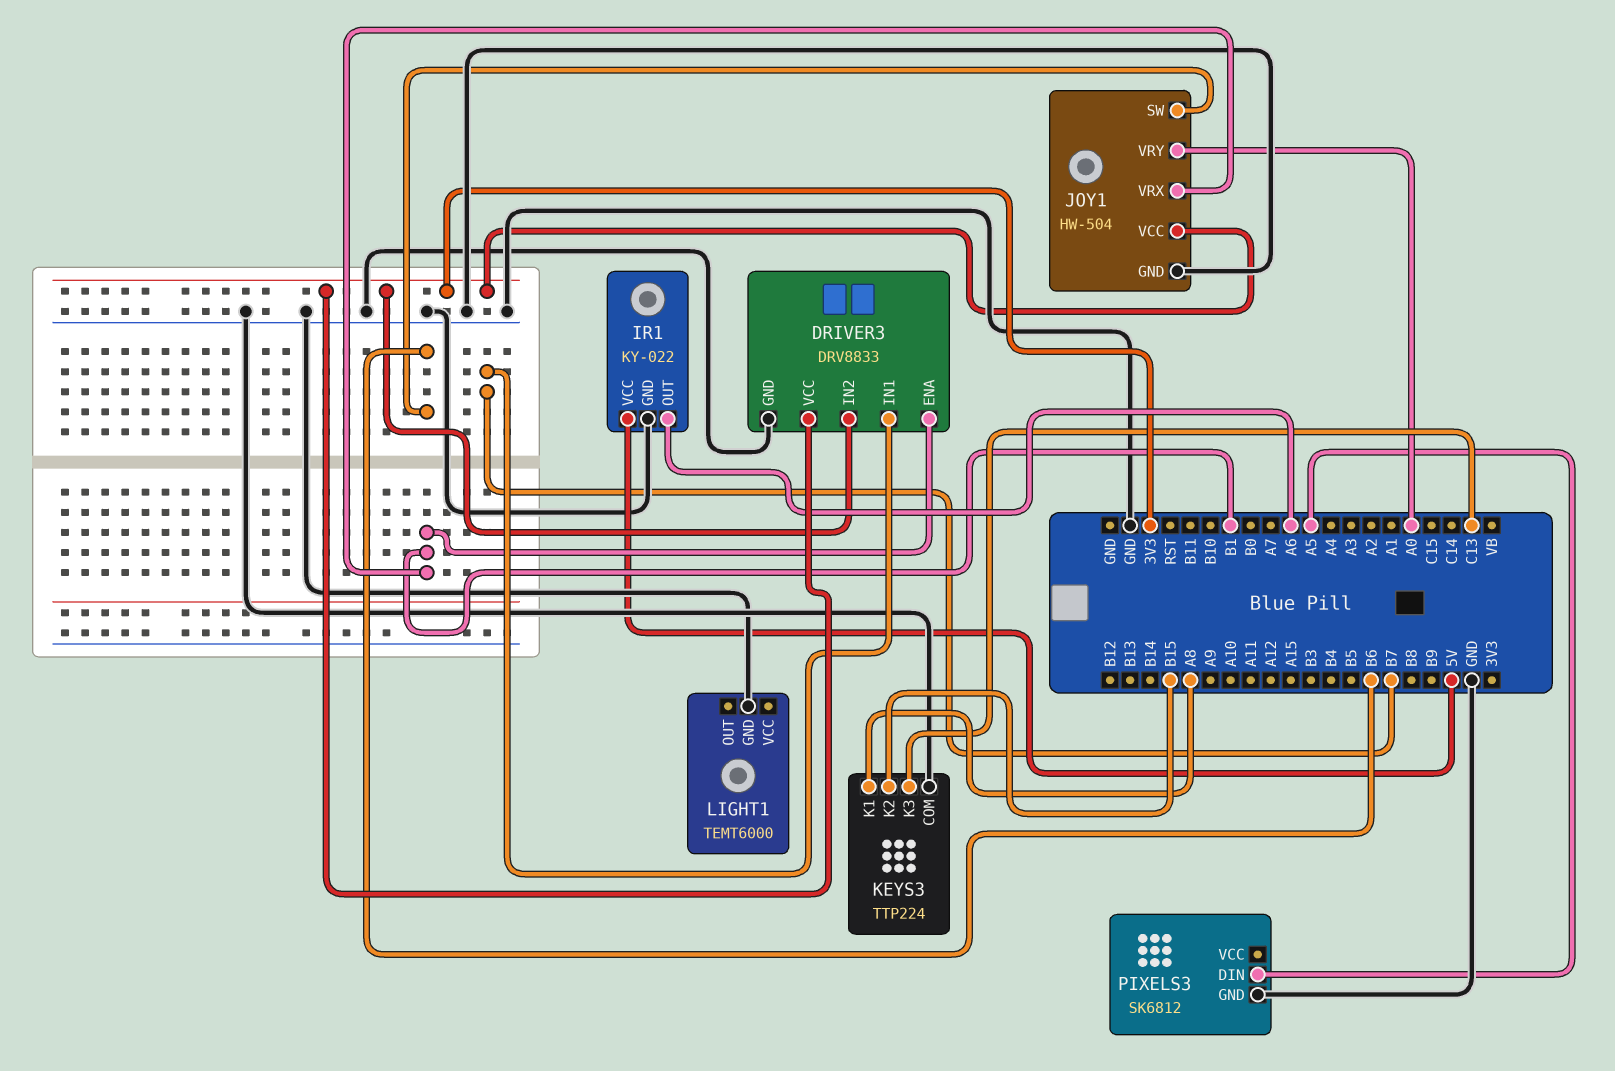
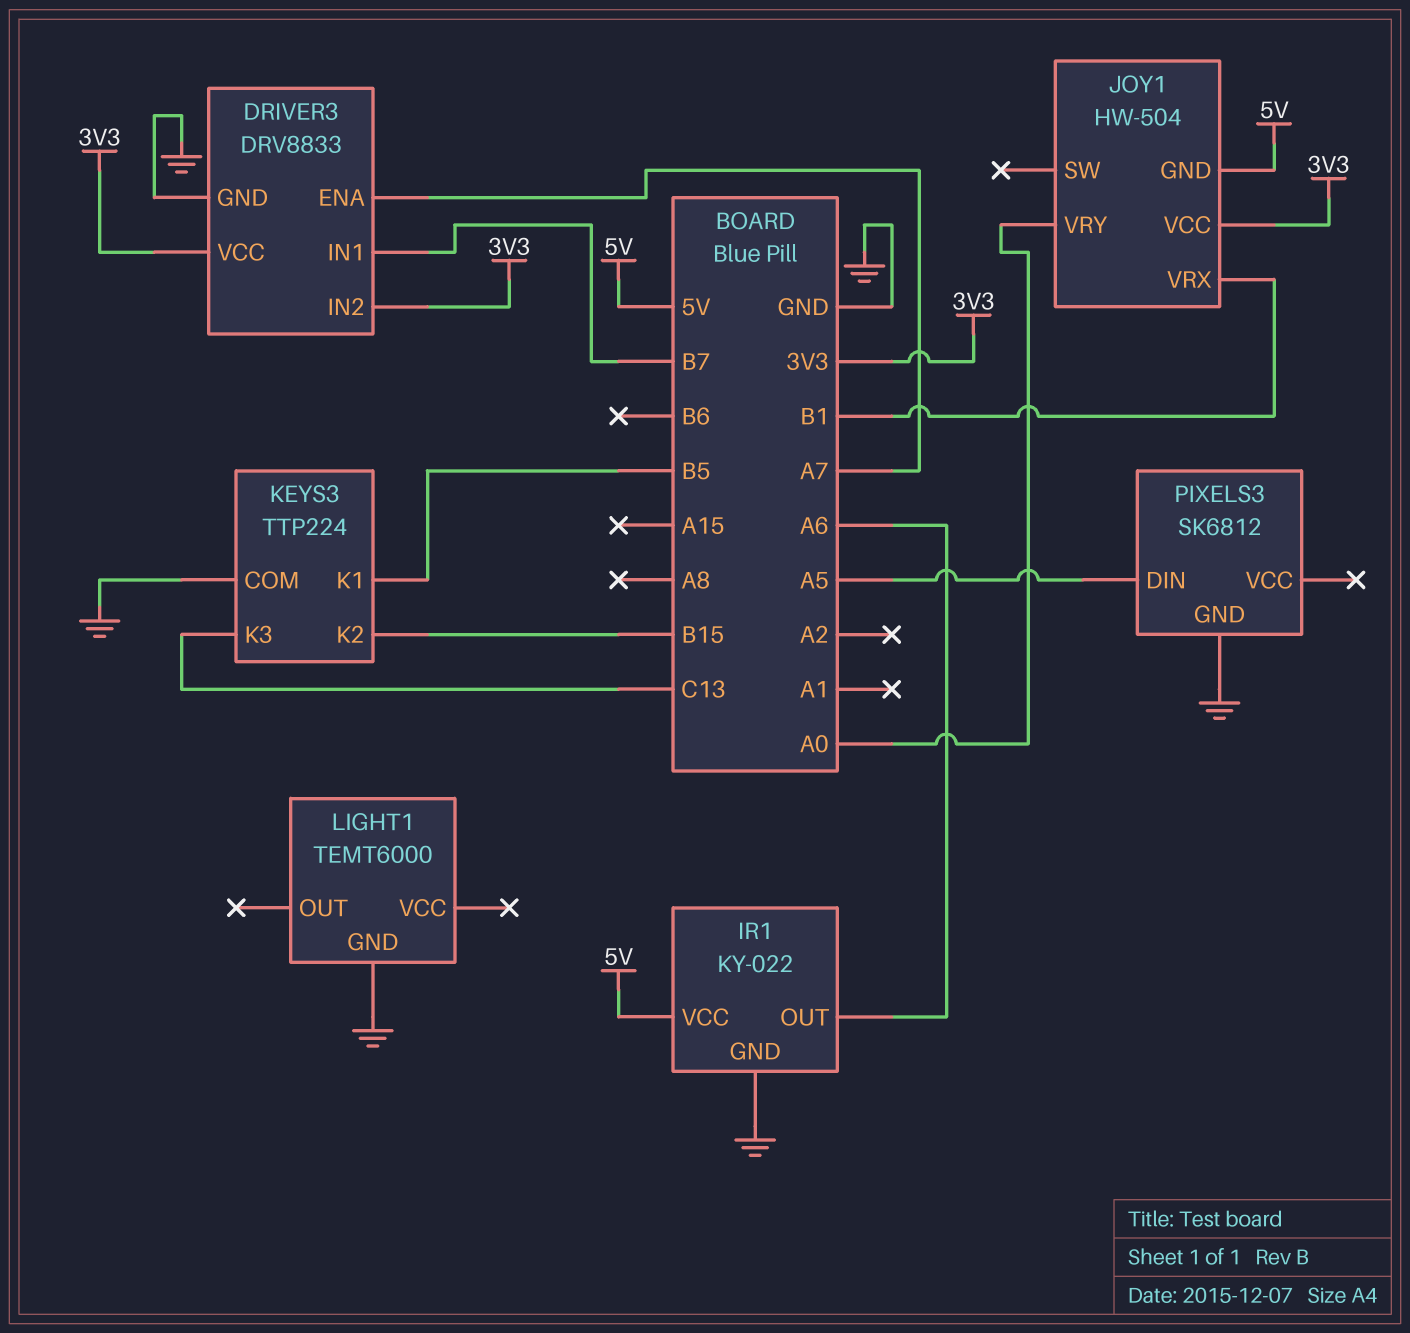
DRIVER3 pin ENA: B1 -> A7
JOY1 pin GND: GND -> 5V
JOY1 pin SW: B6 -> none
KEYS3 pin K1: A8 -> B5

